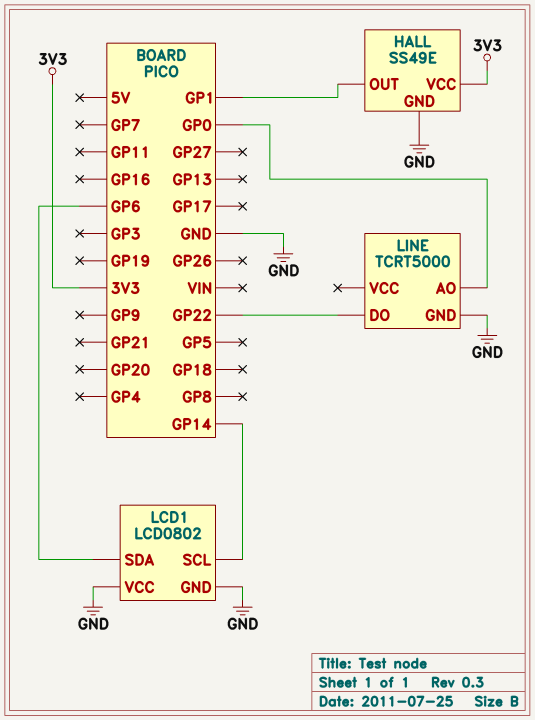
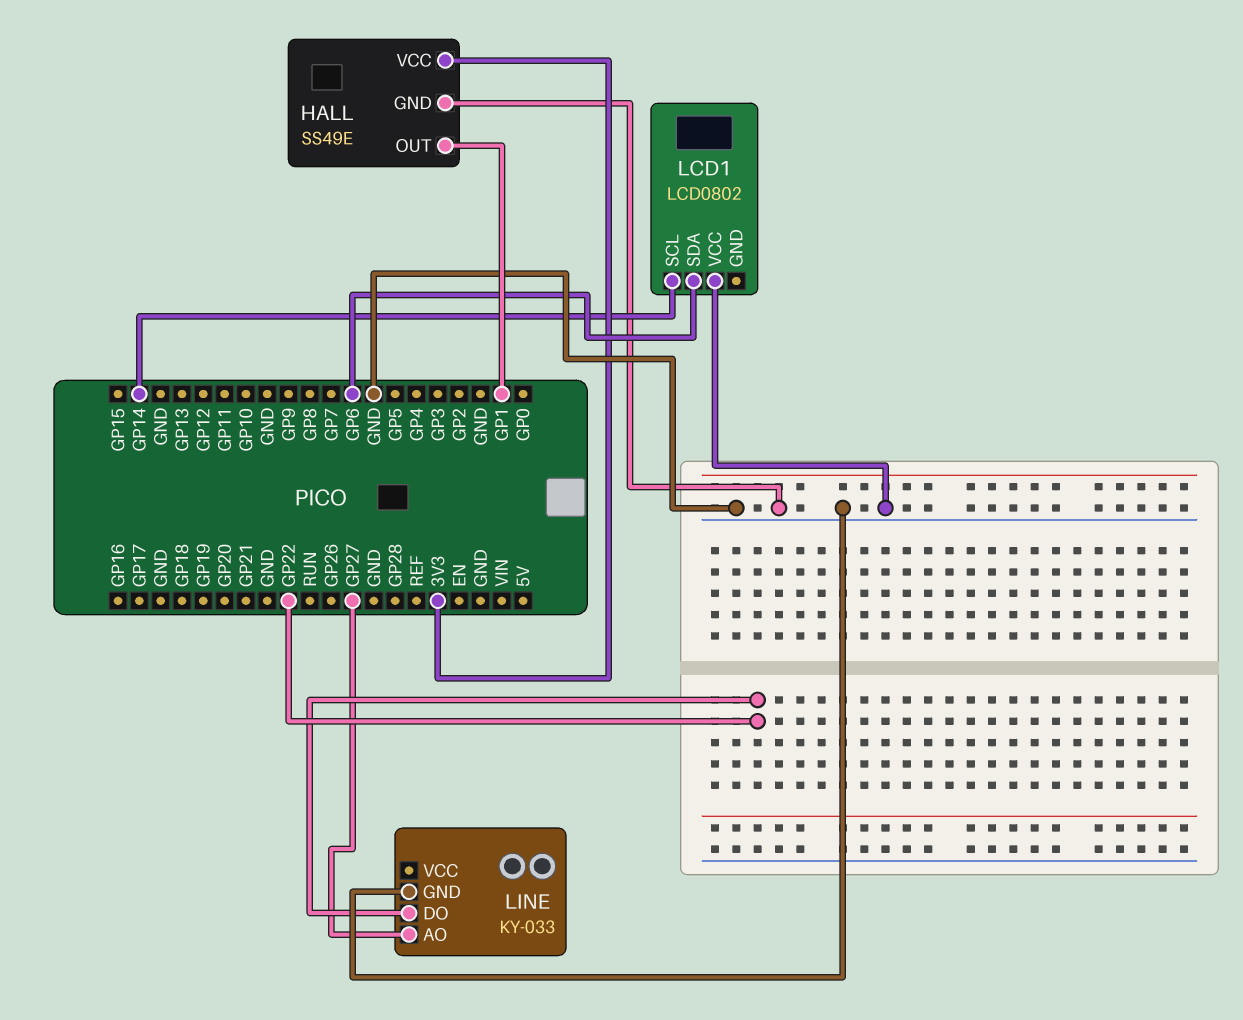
LCD1 pin GND: GND -> none
LINE: TCRT5000 -> KY-033
LINE pin AO: GP0 -> GP27

